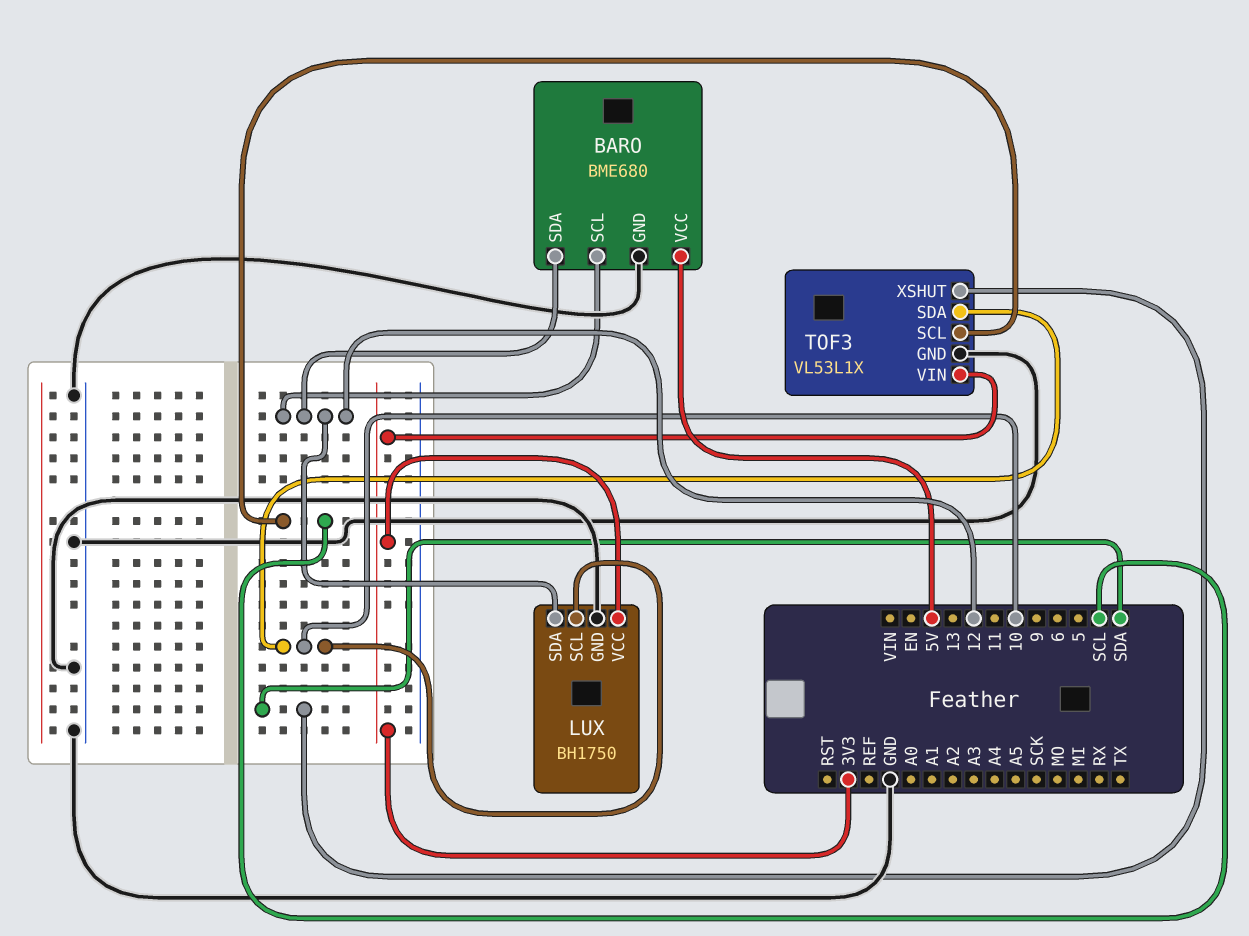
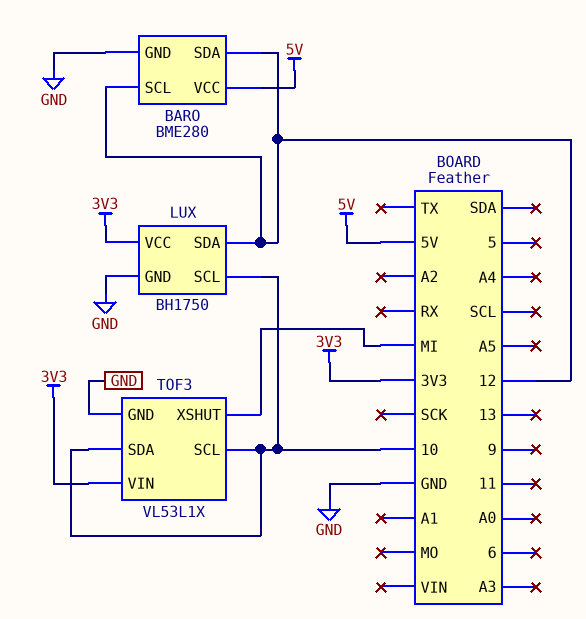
BARO: BME680 -> BME280
TOF3 pin SCL: SCL -> 10
TOF3 pin XSHUT: SDA -> MI

